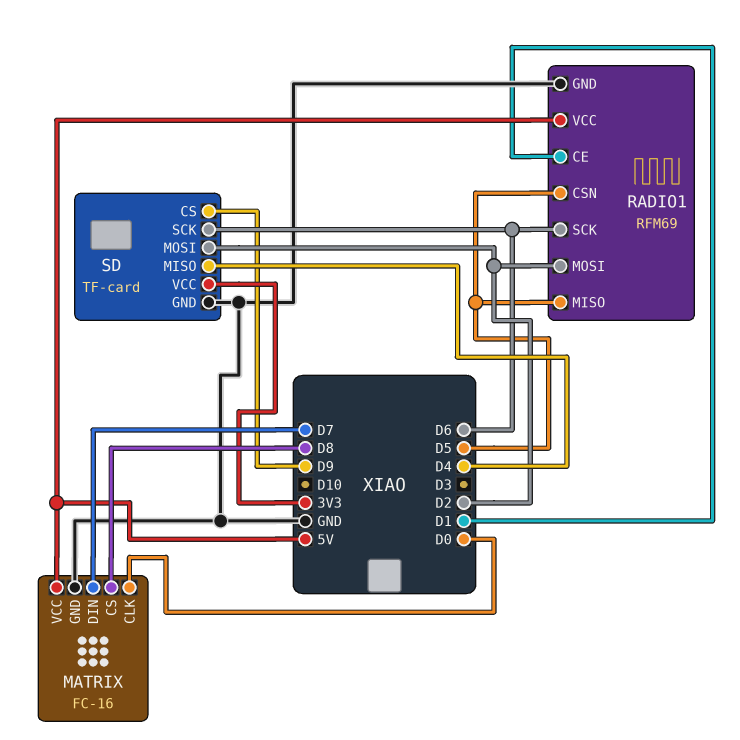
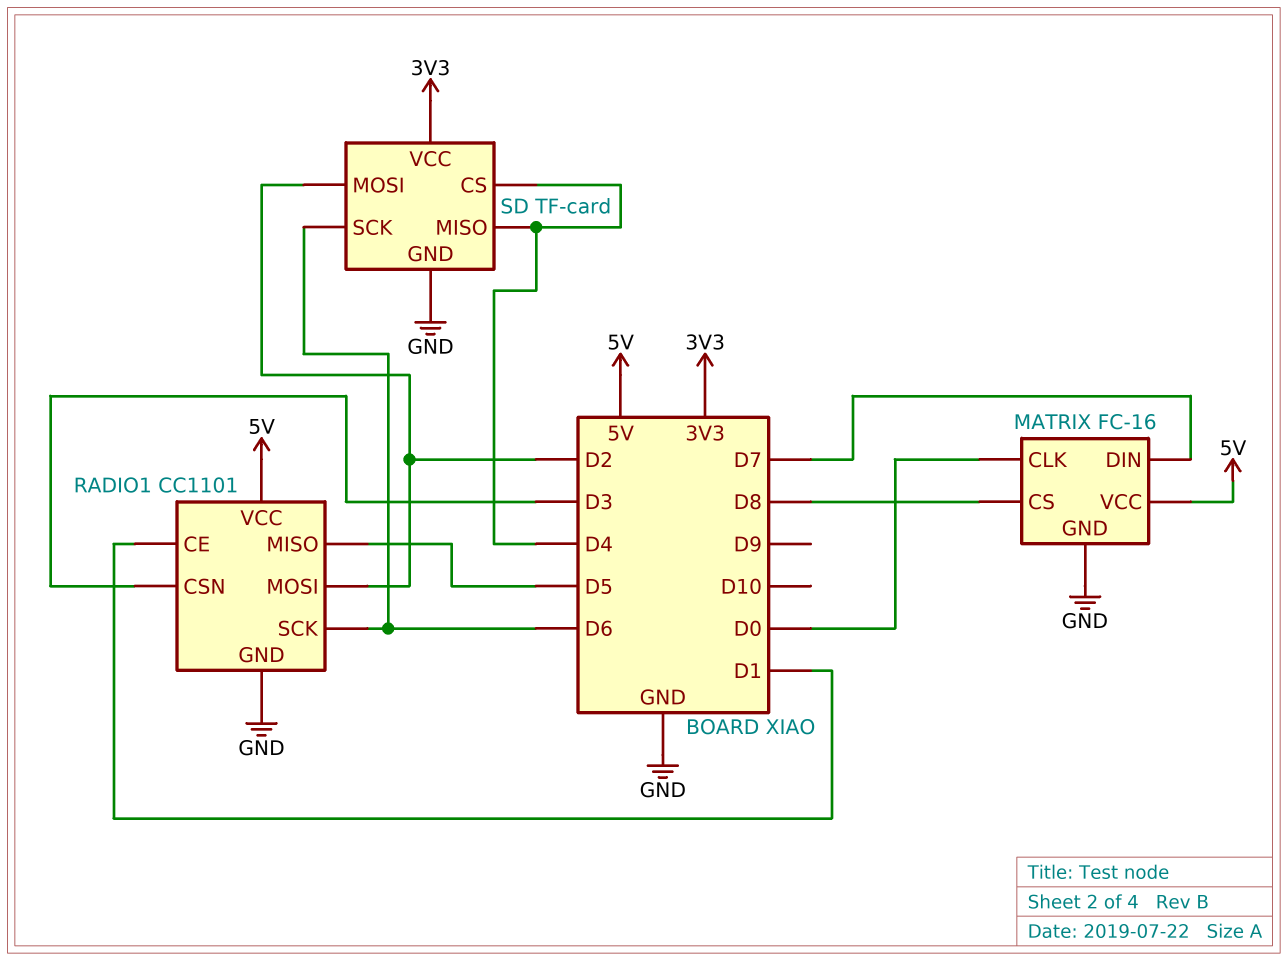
RADIO1: RFM69 -> CC1101
RADIO1 pin CSN: D5 -> D3
SD pin CS: D9 -> D4

